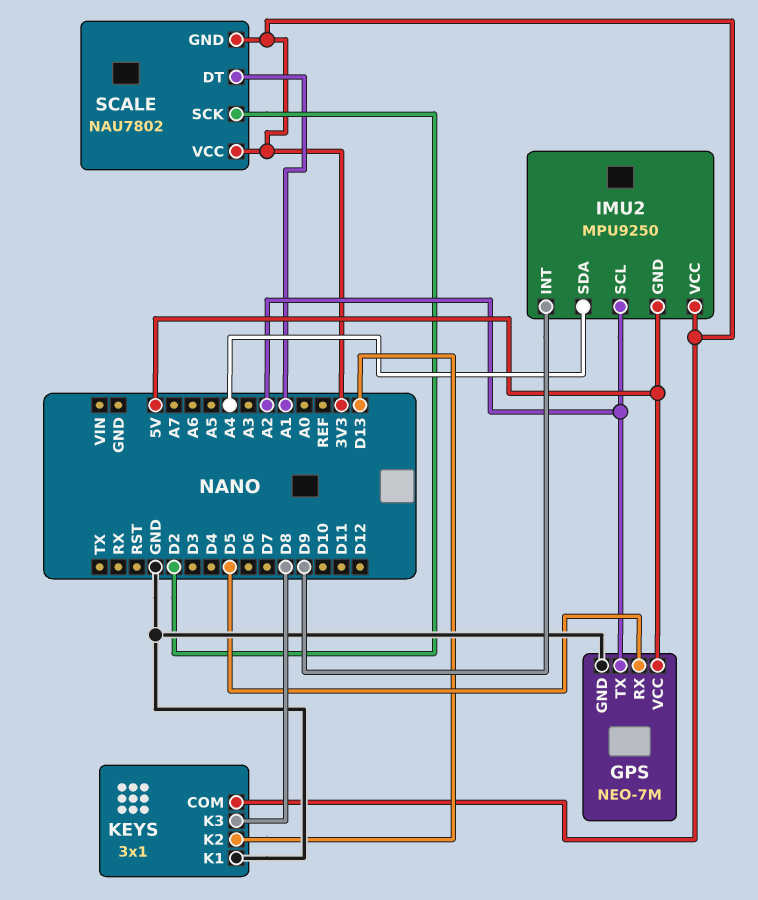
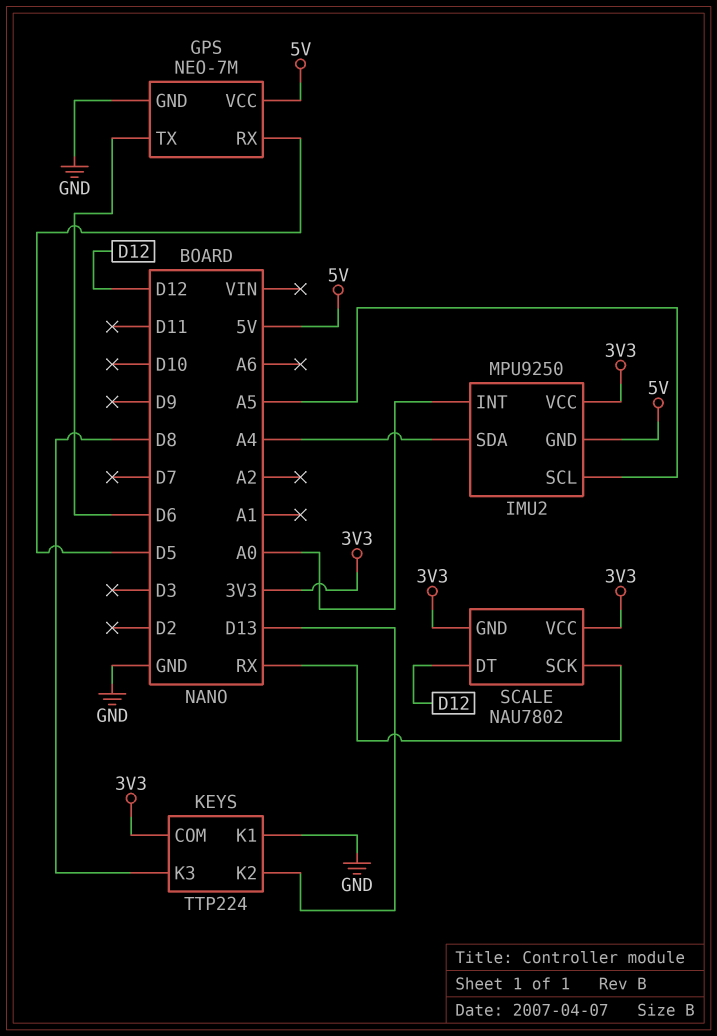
GPS pin TX: A2 -> D6
IMU2 pin INT: D9 -> A0
IMU2 pin SCL: A2 -> A5
KEYS: 3x1 -> TTP224
SCALE pin DT: A1 -> D12
SCALE pin SCK: D2 -> RX

